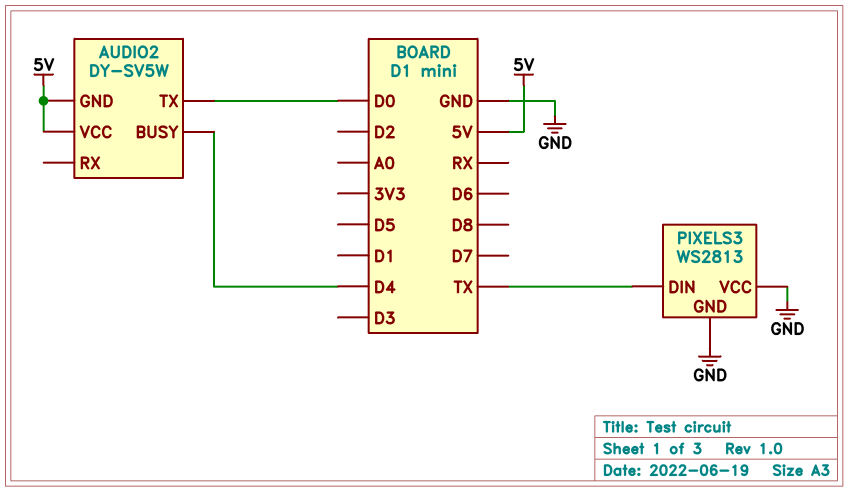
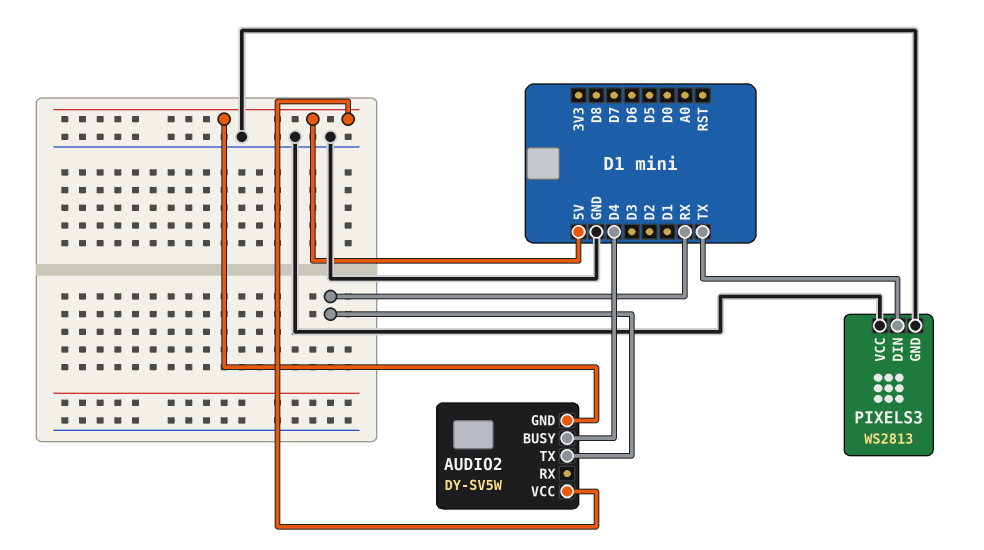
AUDIO2 pin TX: D0 -> RX

